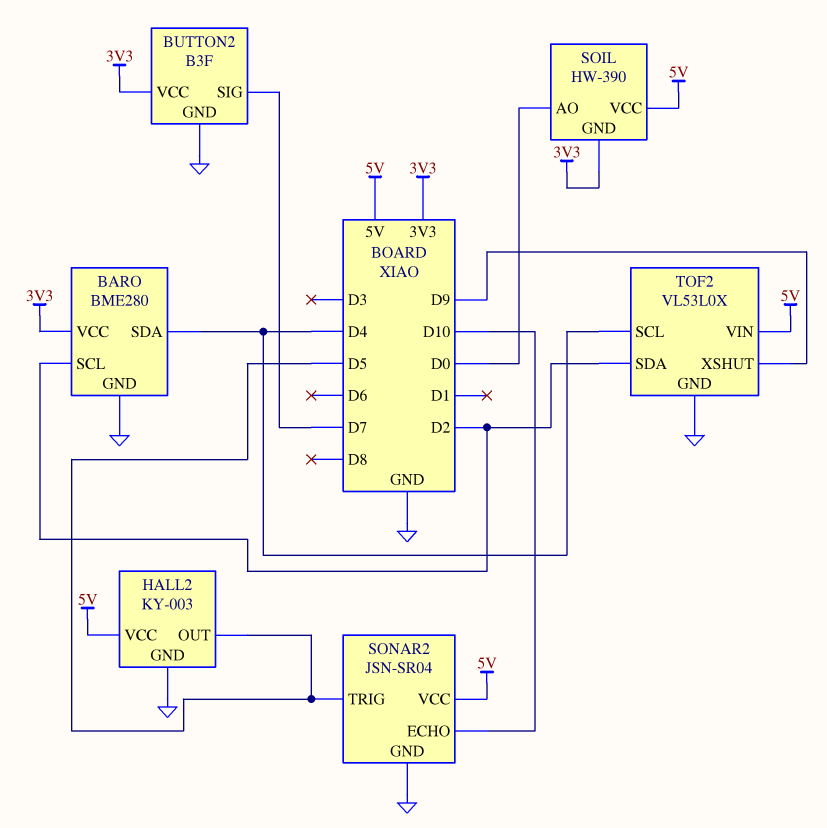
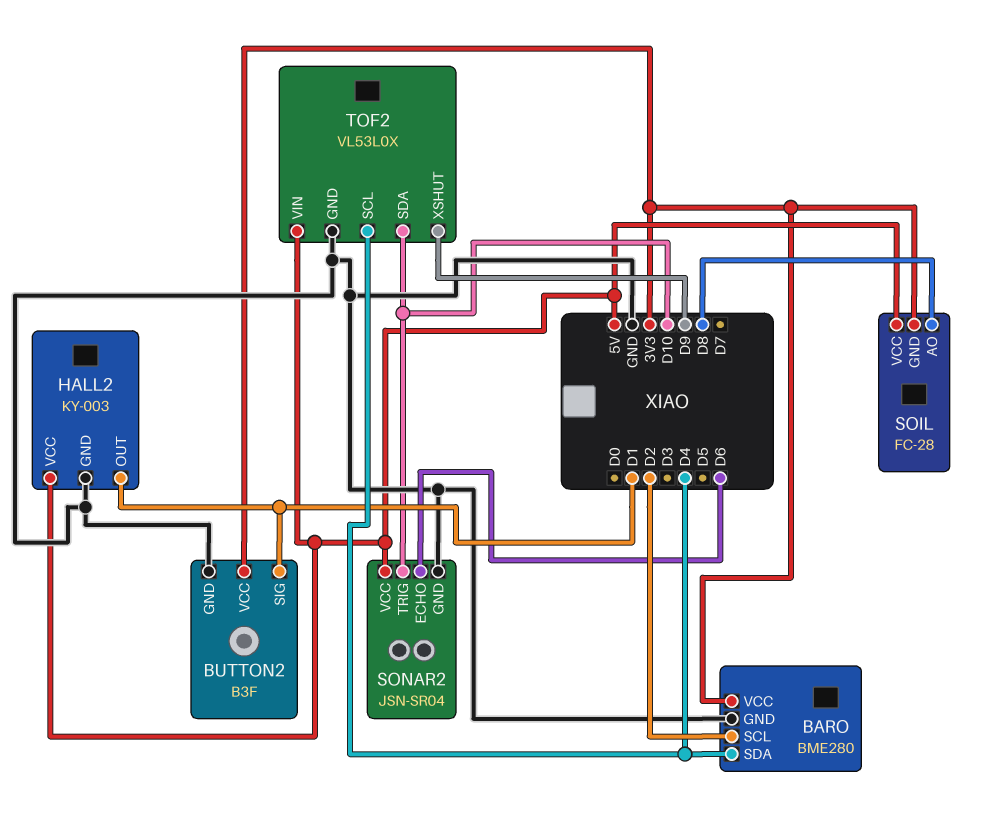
BUTTON2 pin SIG: D7 -> D1
HALL2 pin OUT: D5 -> D1
SOIL: HW-390 -> FC-28
SOIL pin AO: D0 -> D8
SONAR2 pin ECHO: D10 -> D6
SONAR2 pin TRIG: D5 -> D10
TOF2 pin SDA: D2 -> D10

